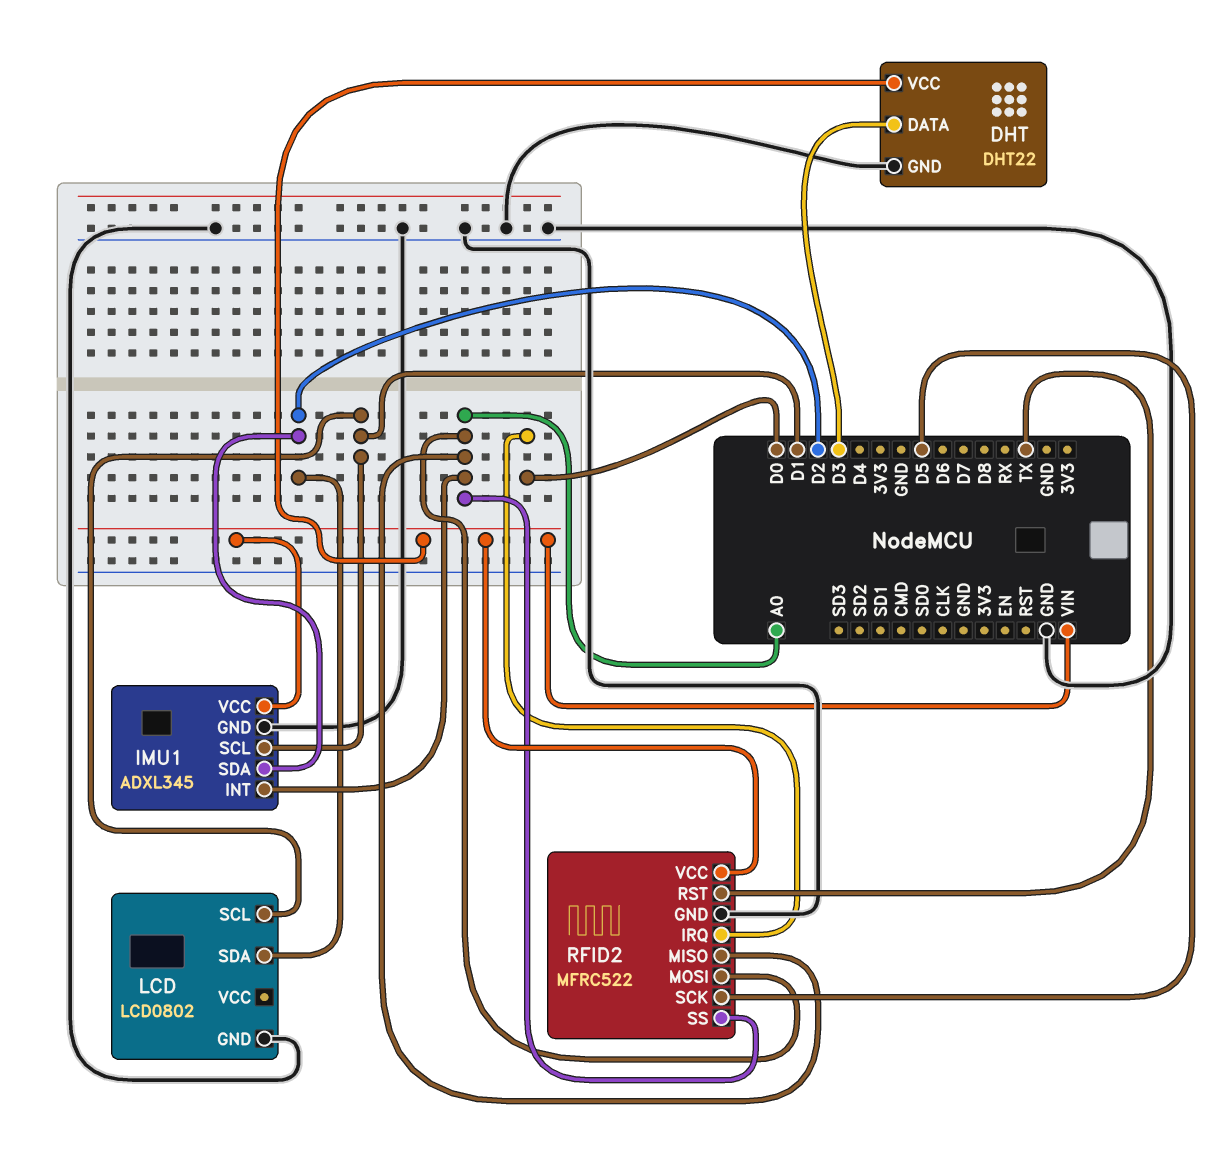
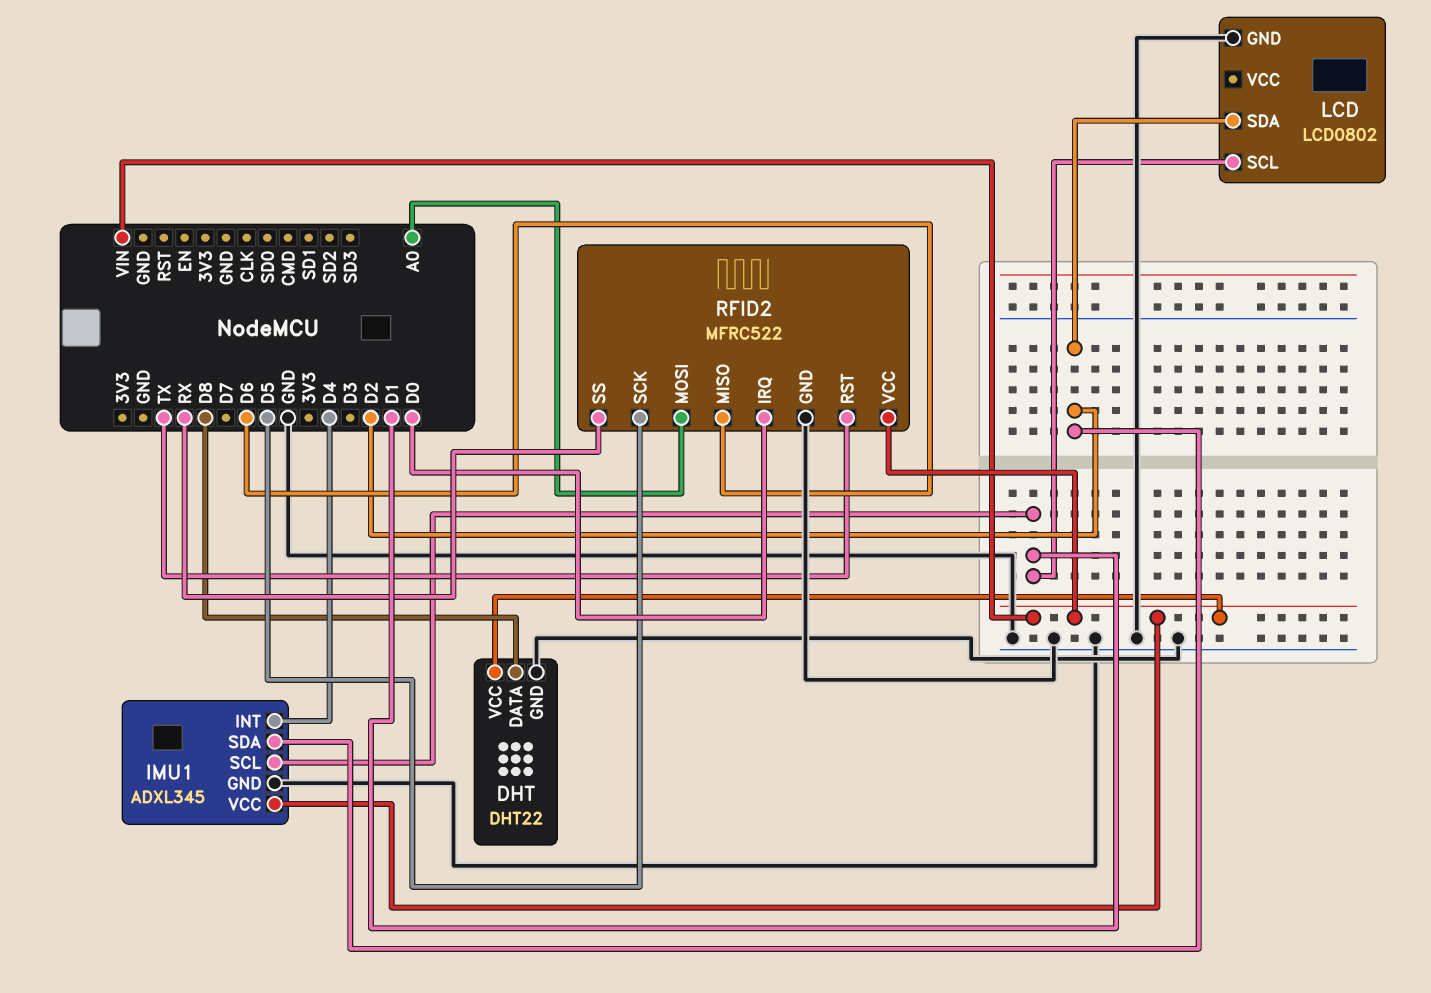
DHT pin DATA: D3 -> D8
IMU1 pin INT: A0 -> D4
RFID2 pin MISO: A0 -> D6
RFID2 pin SS: A0 -> RX

